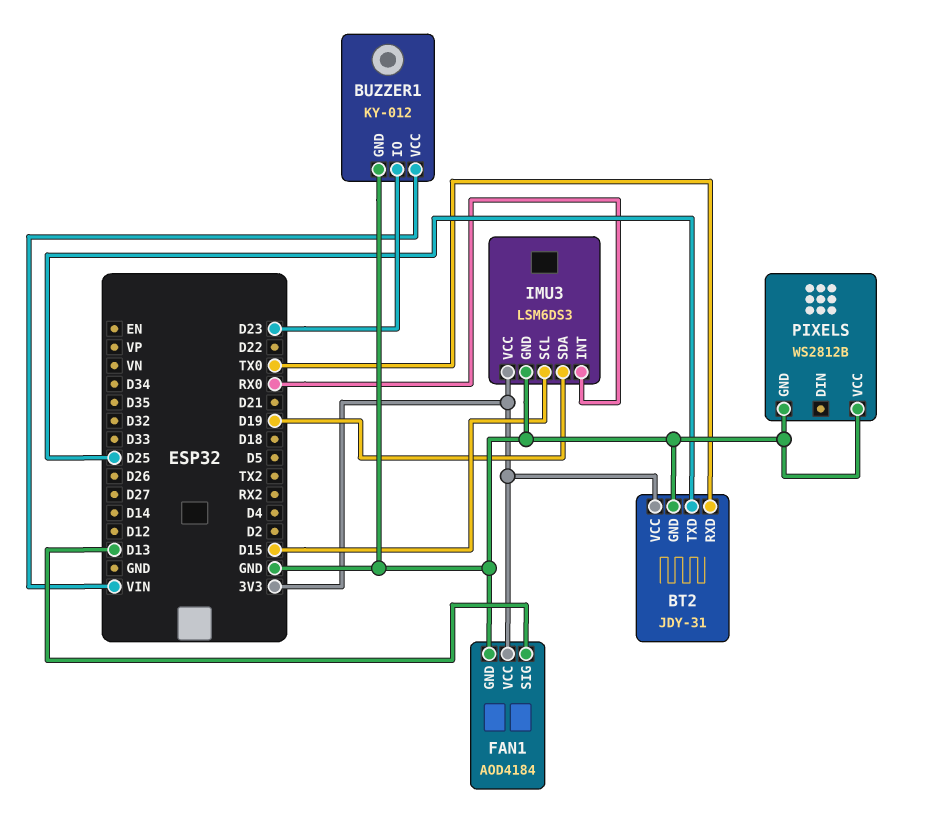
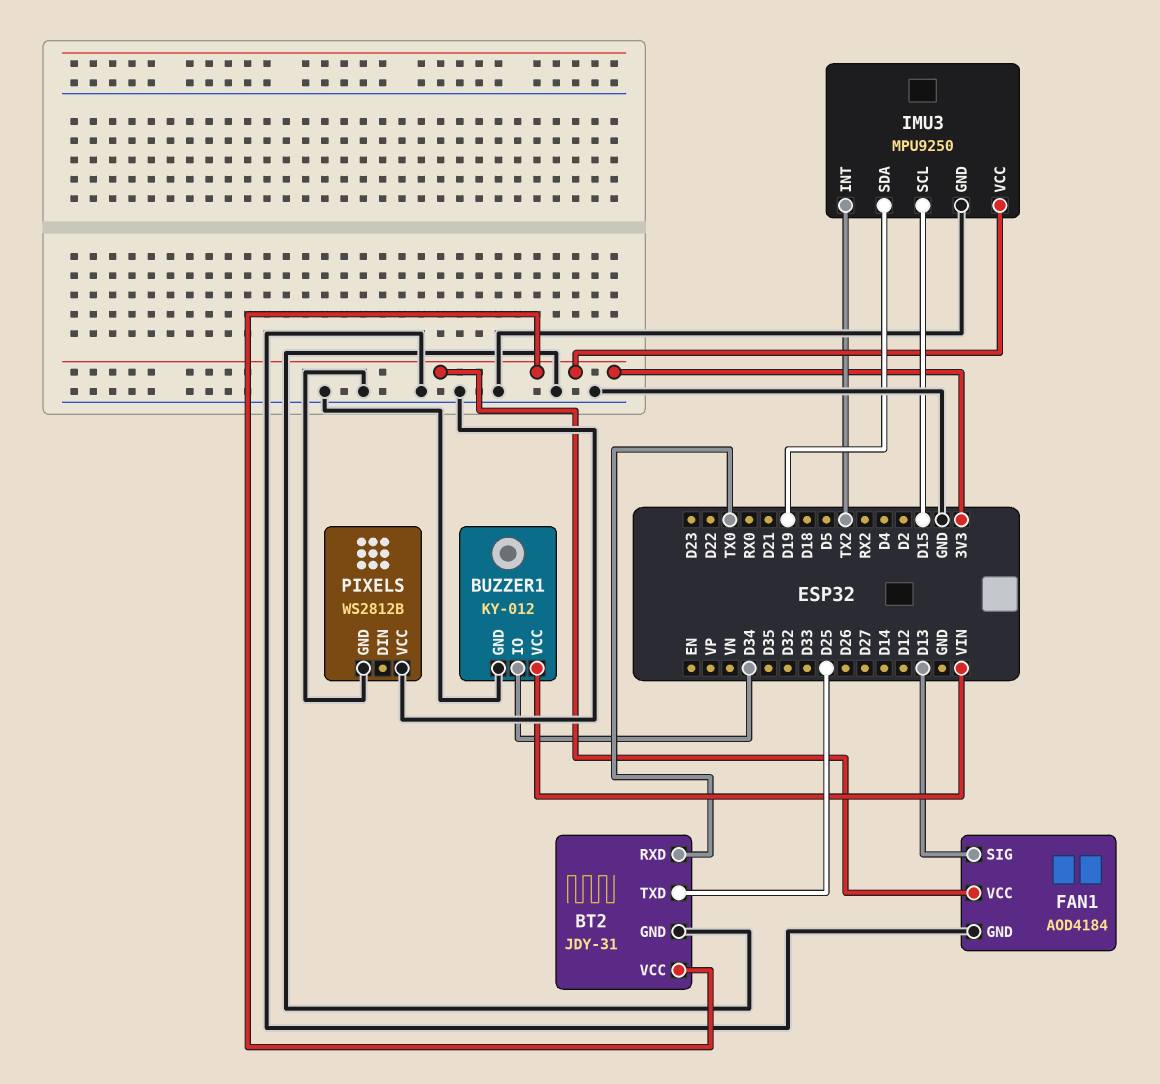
BUZZER1 pin IO: D23 -> D34
IMU3: LSM6DS3 -> MPU9250
IMU3 pin INT: RX0 -> TX2

